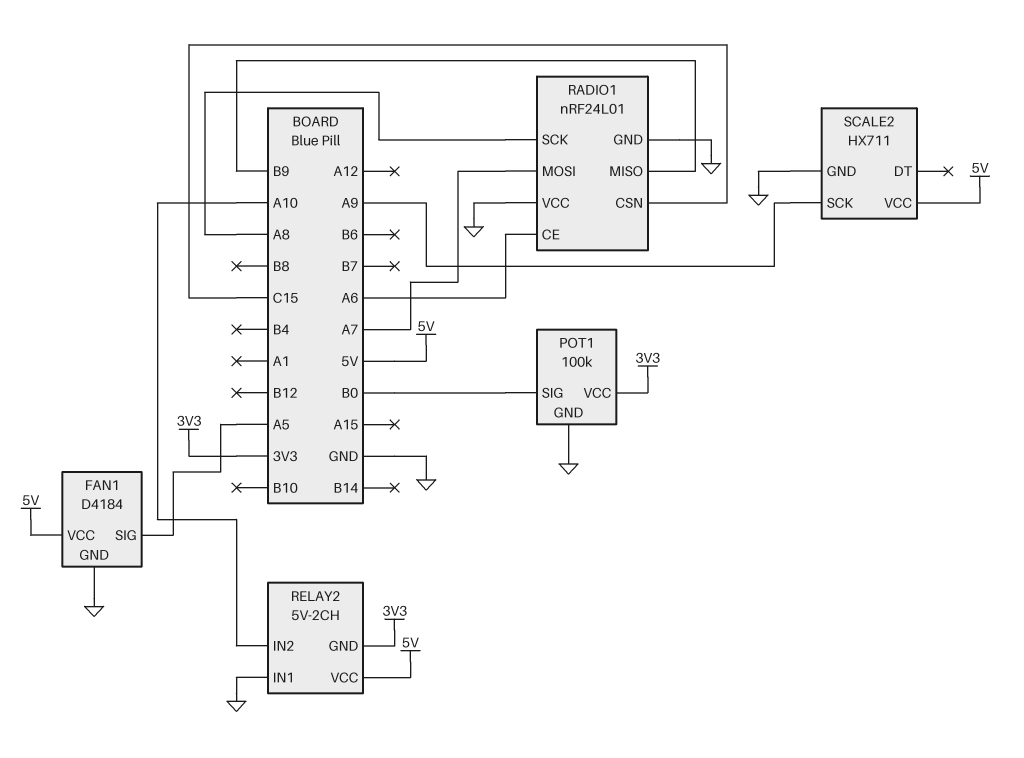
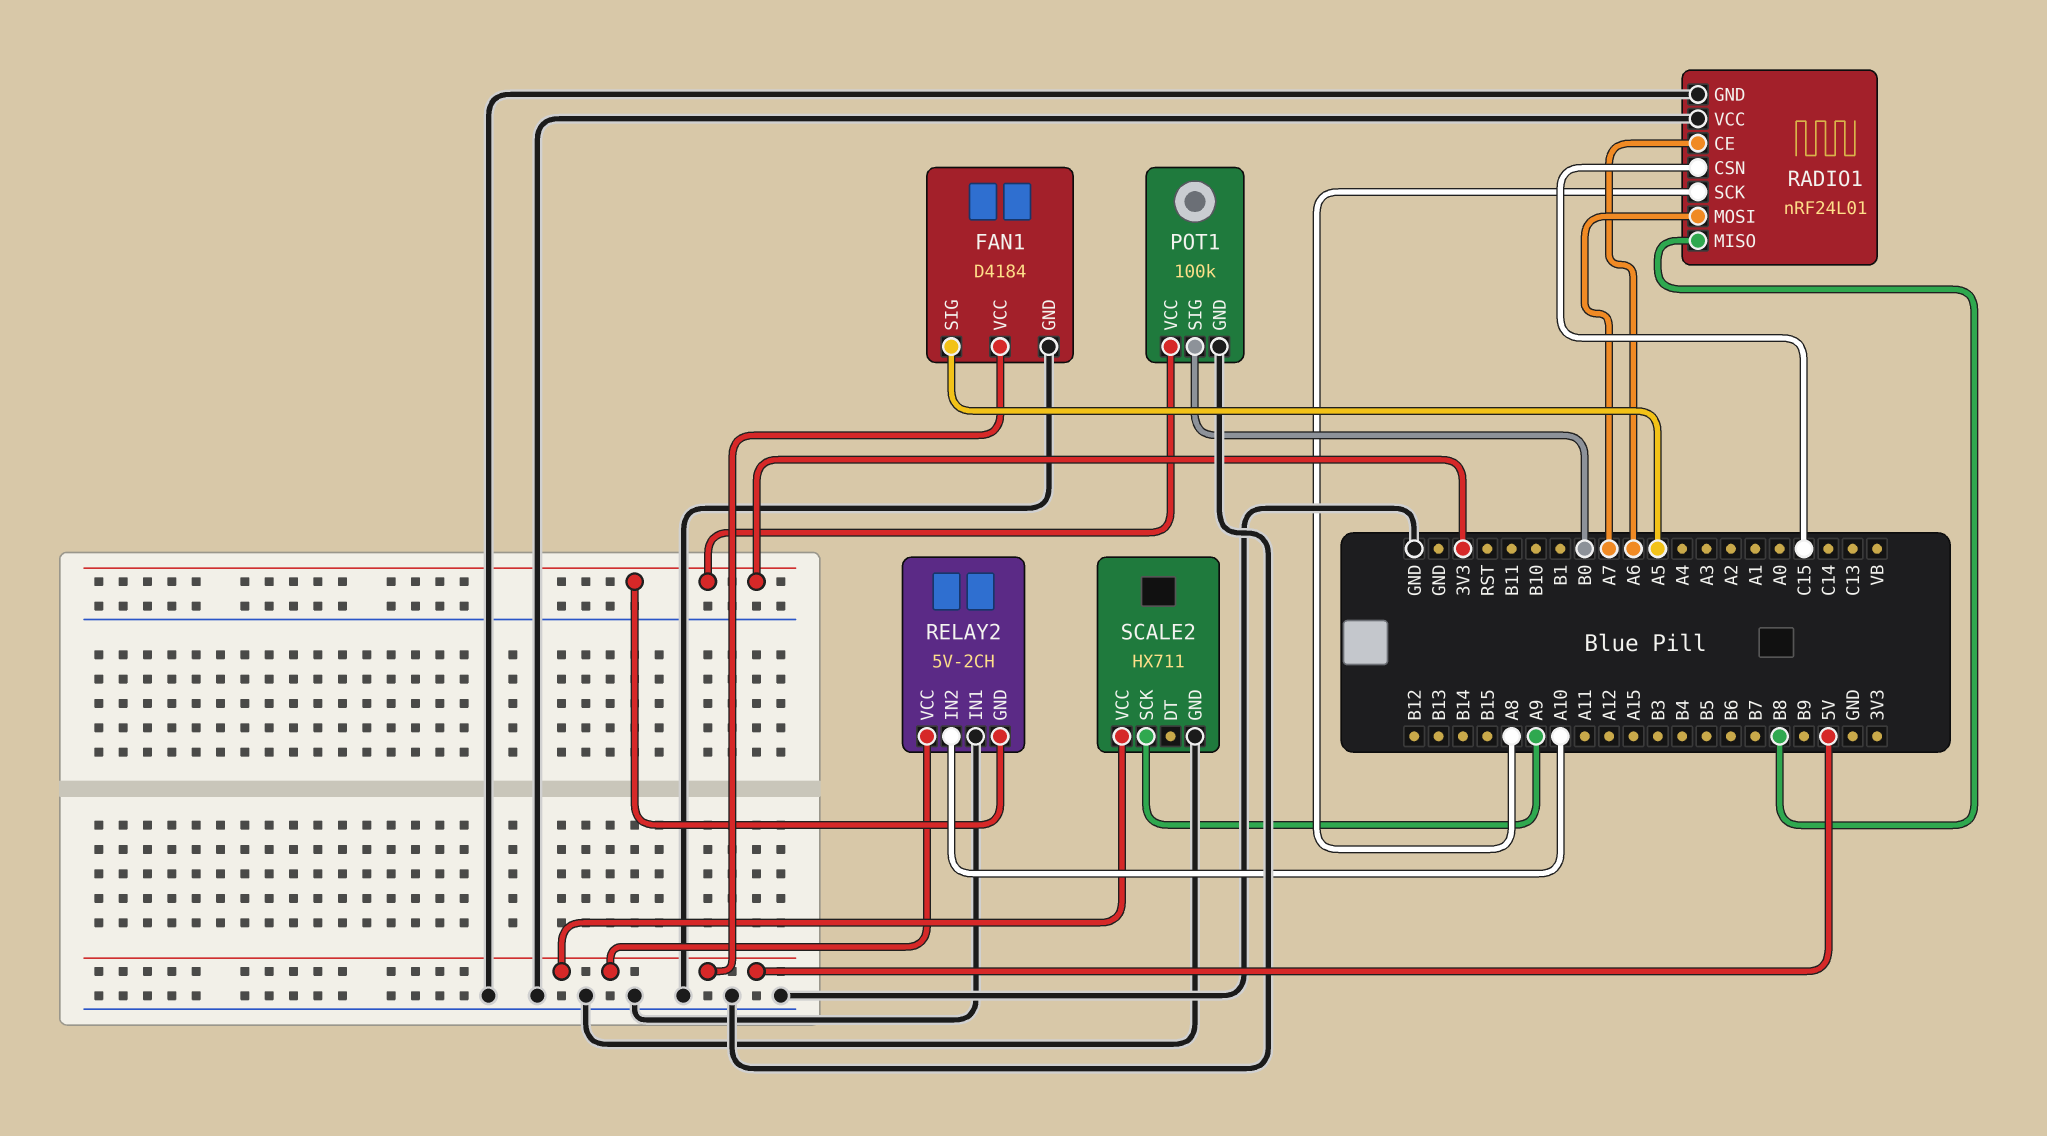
RADIO1 pin MISO: B9 -> B8

